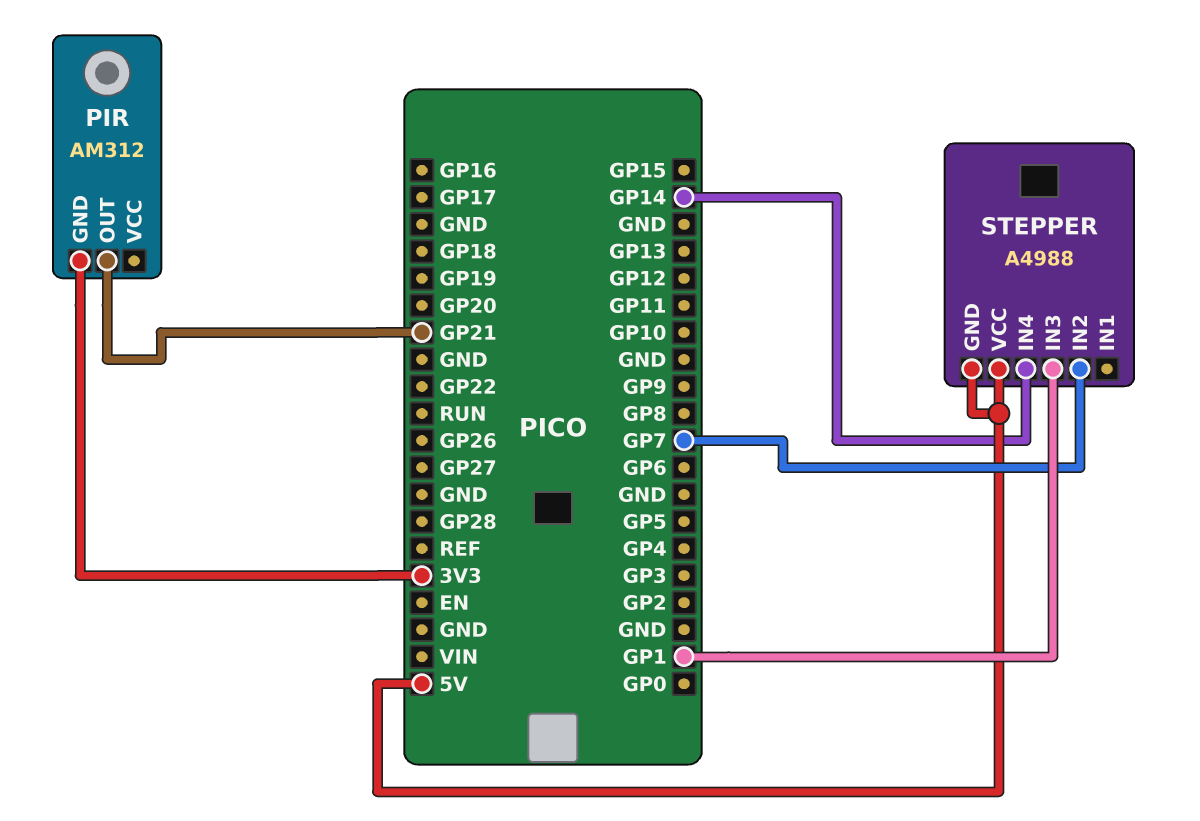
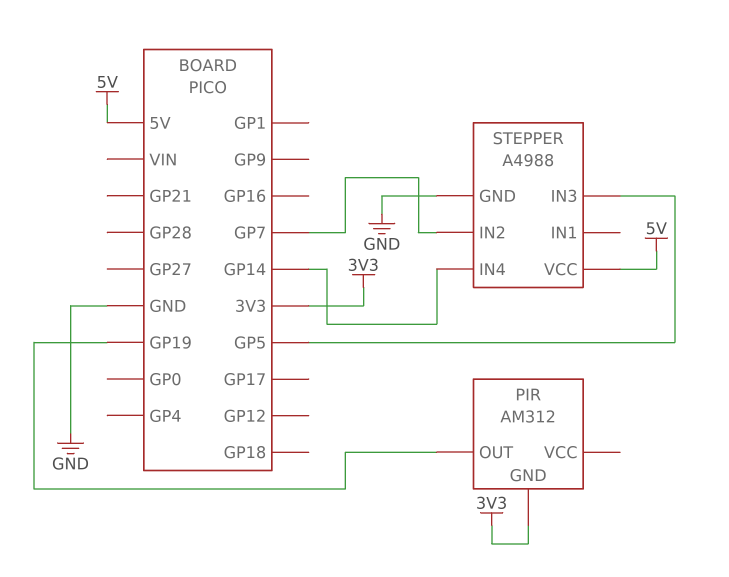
PIR pin OUT: GP21 -> GP19
STEPPER pin GND: 5V -> GND
STEPPER pin IN3: GP1 -> GP5

